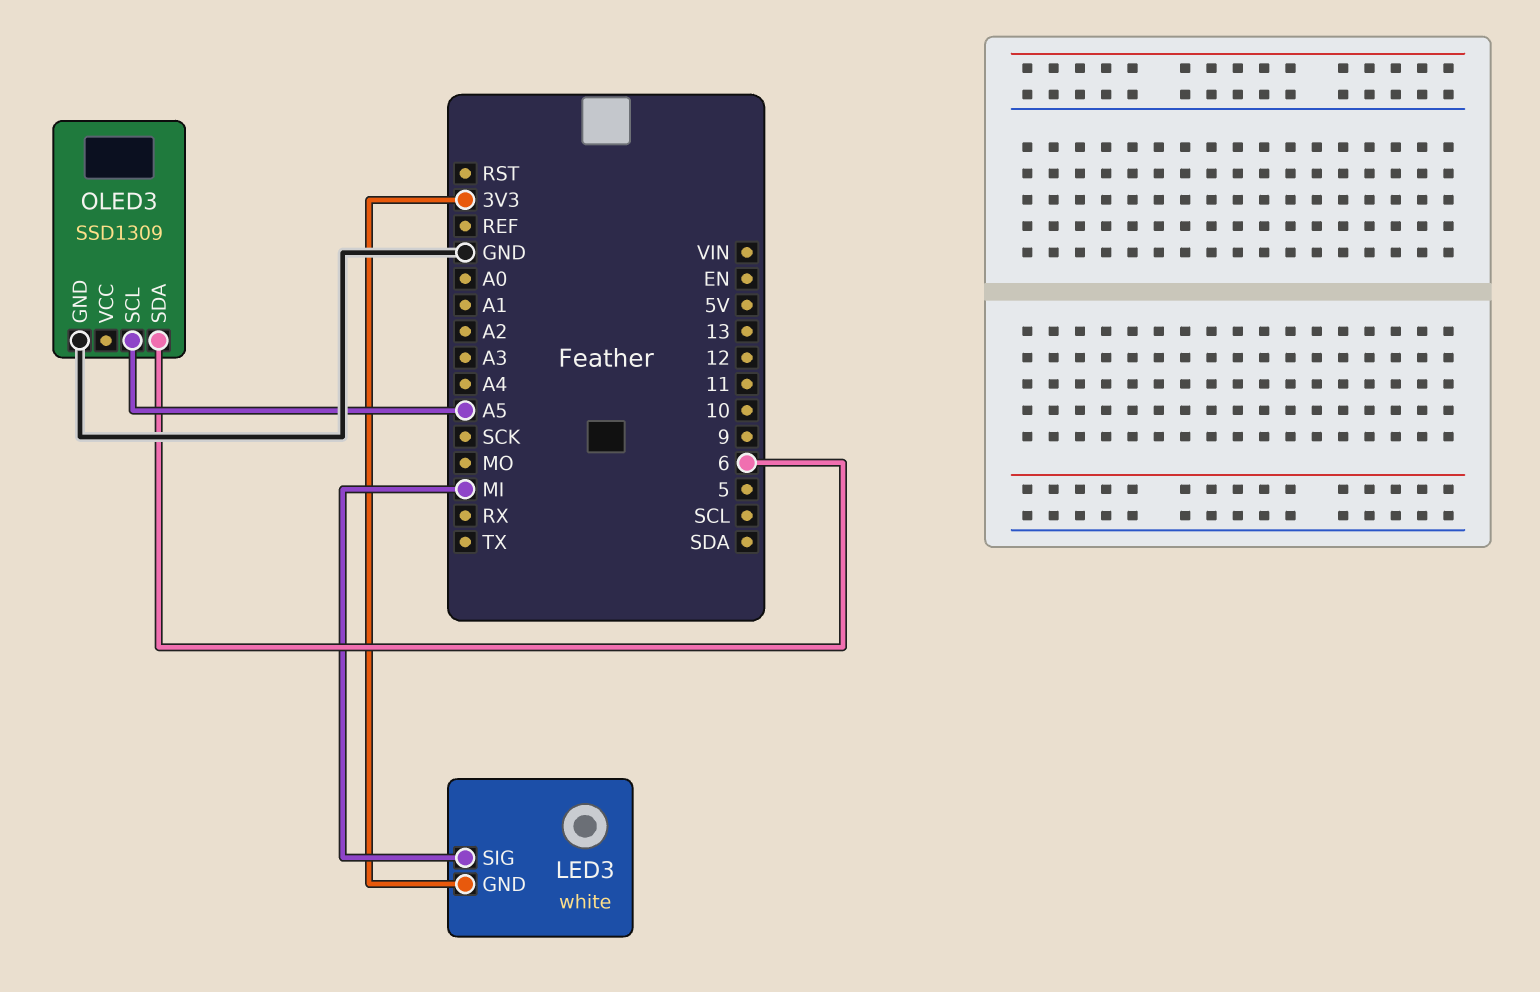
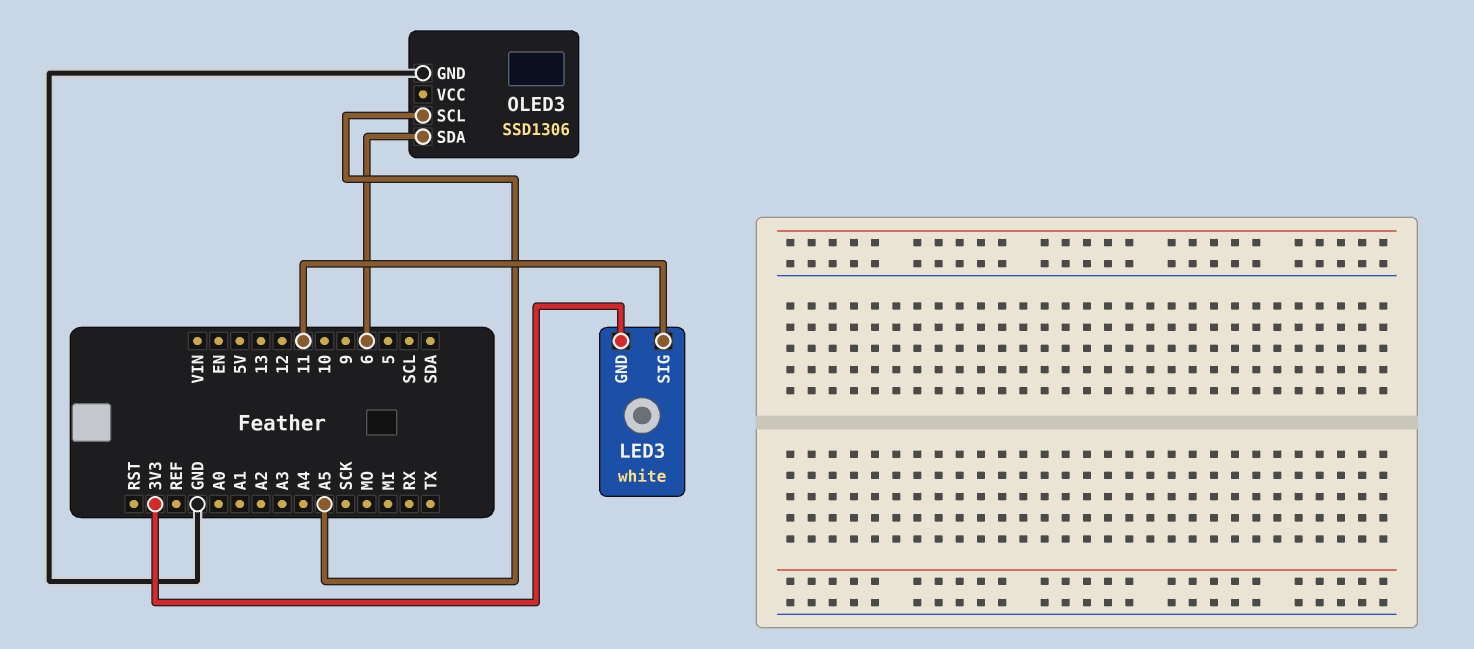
LED3 pin SIG: MI -> 11
OLED3: SSD1309 -> SSD1306

